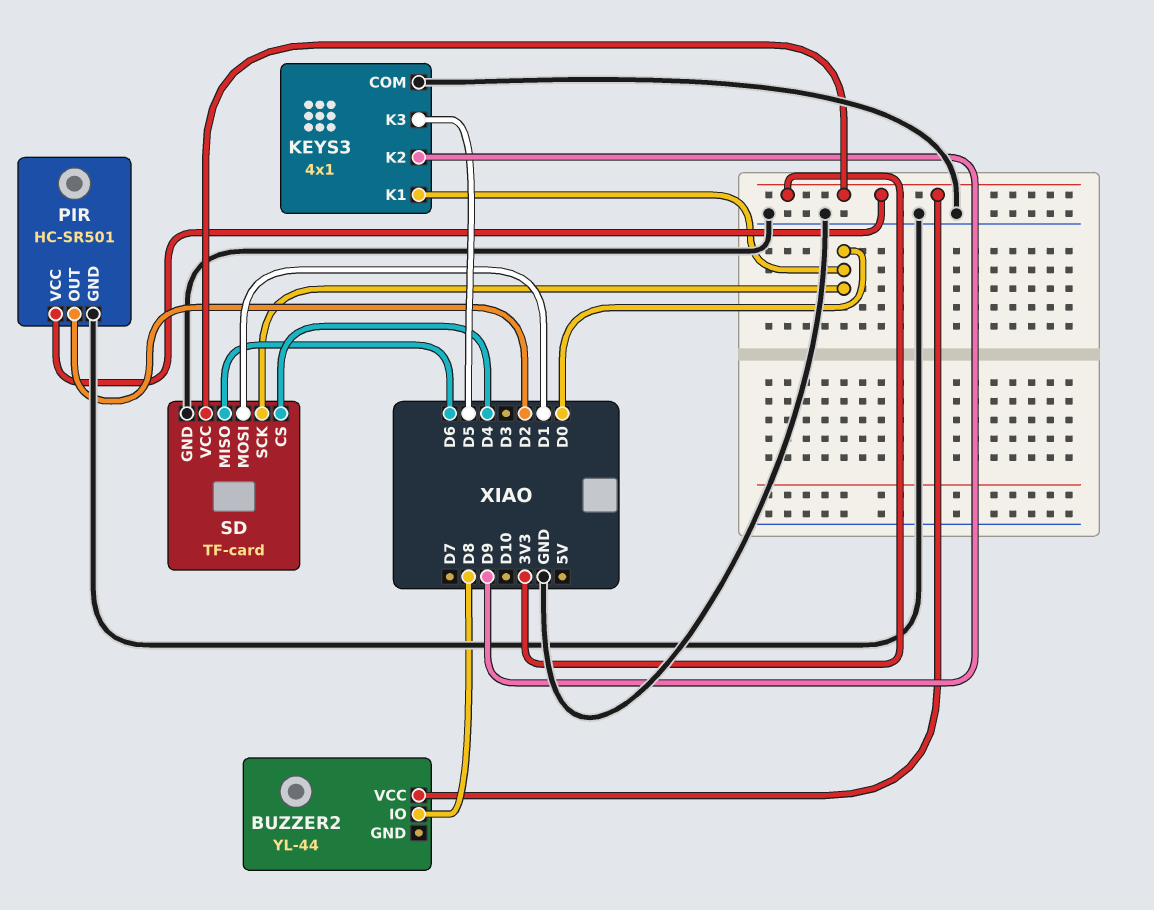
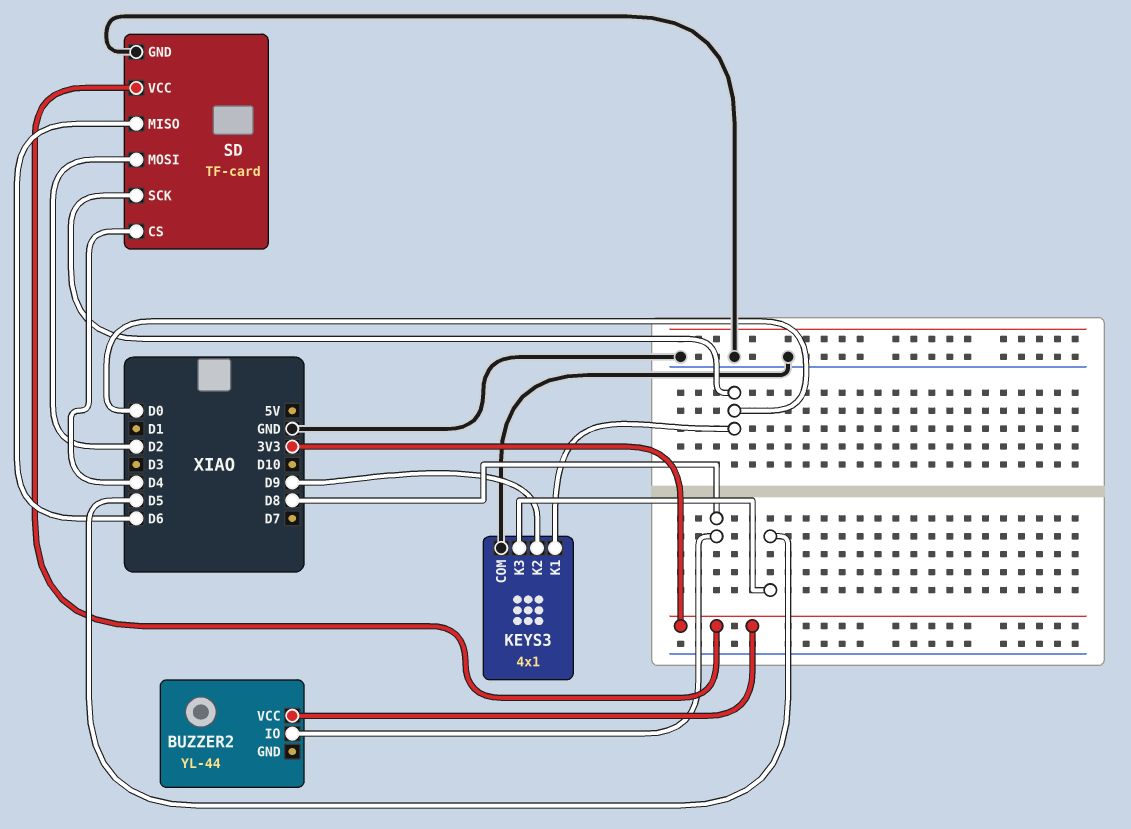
PIR: HC-SR501 -> none
PIR pin GND: GND -> none
PIR pin OUT: D2 -> none
PIR pin VCC: 3V3 -> none
SD pin MOSI: D1 -> D2

